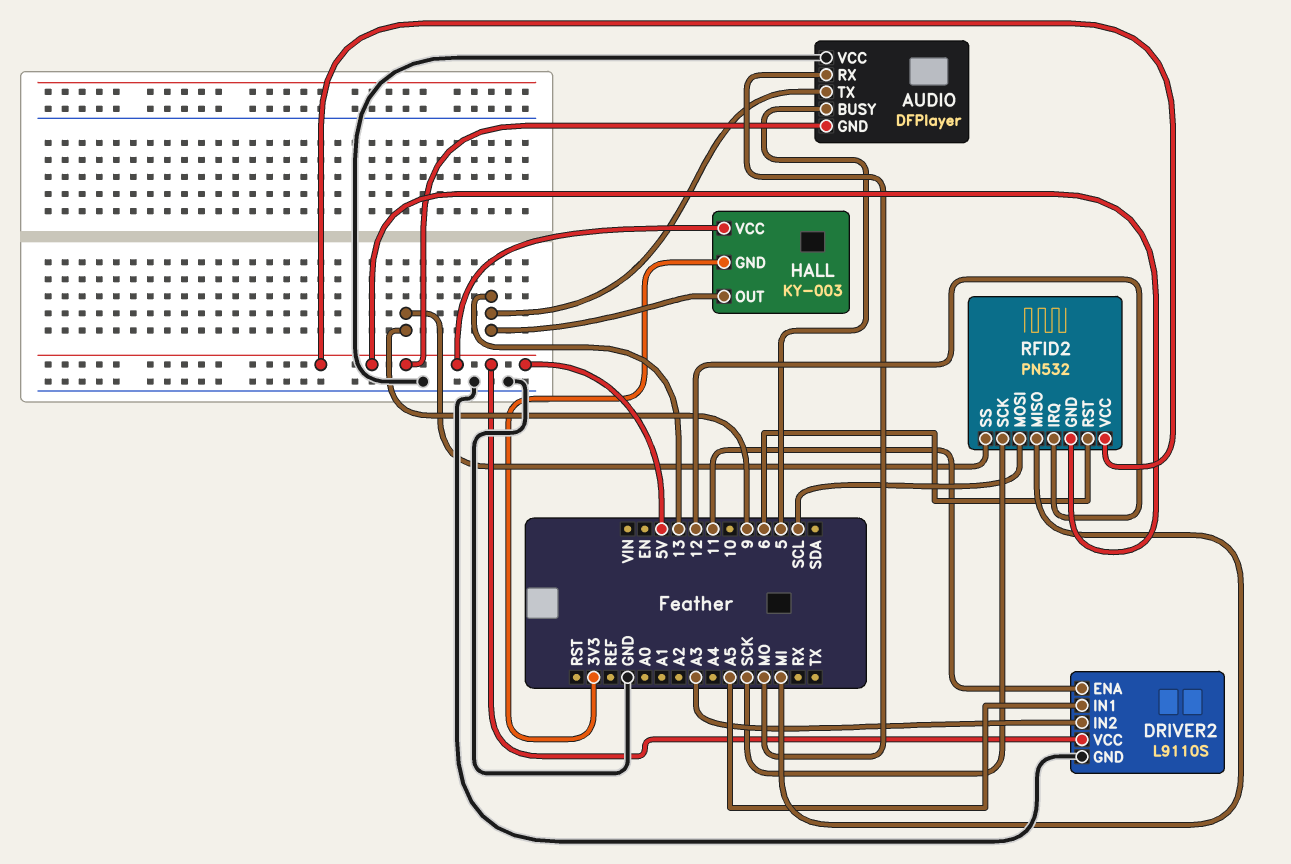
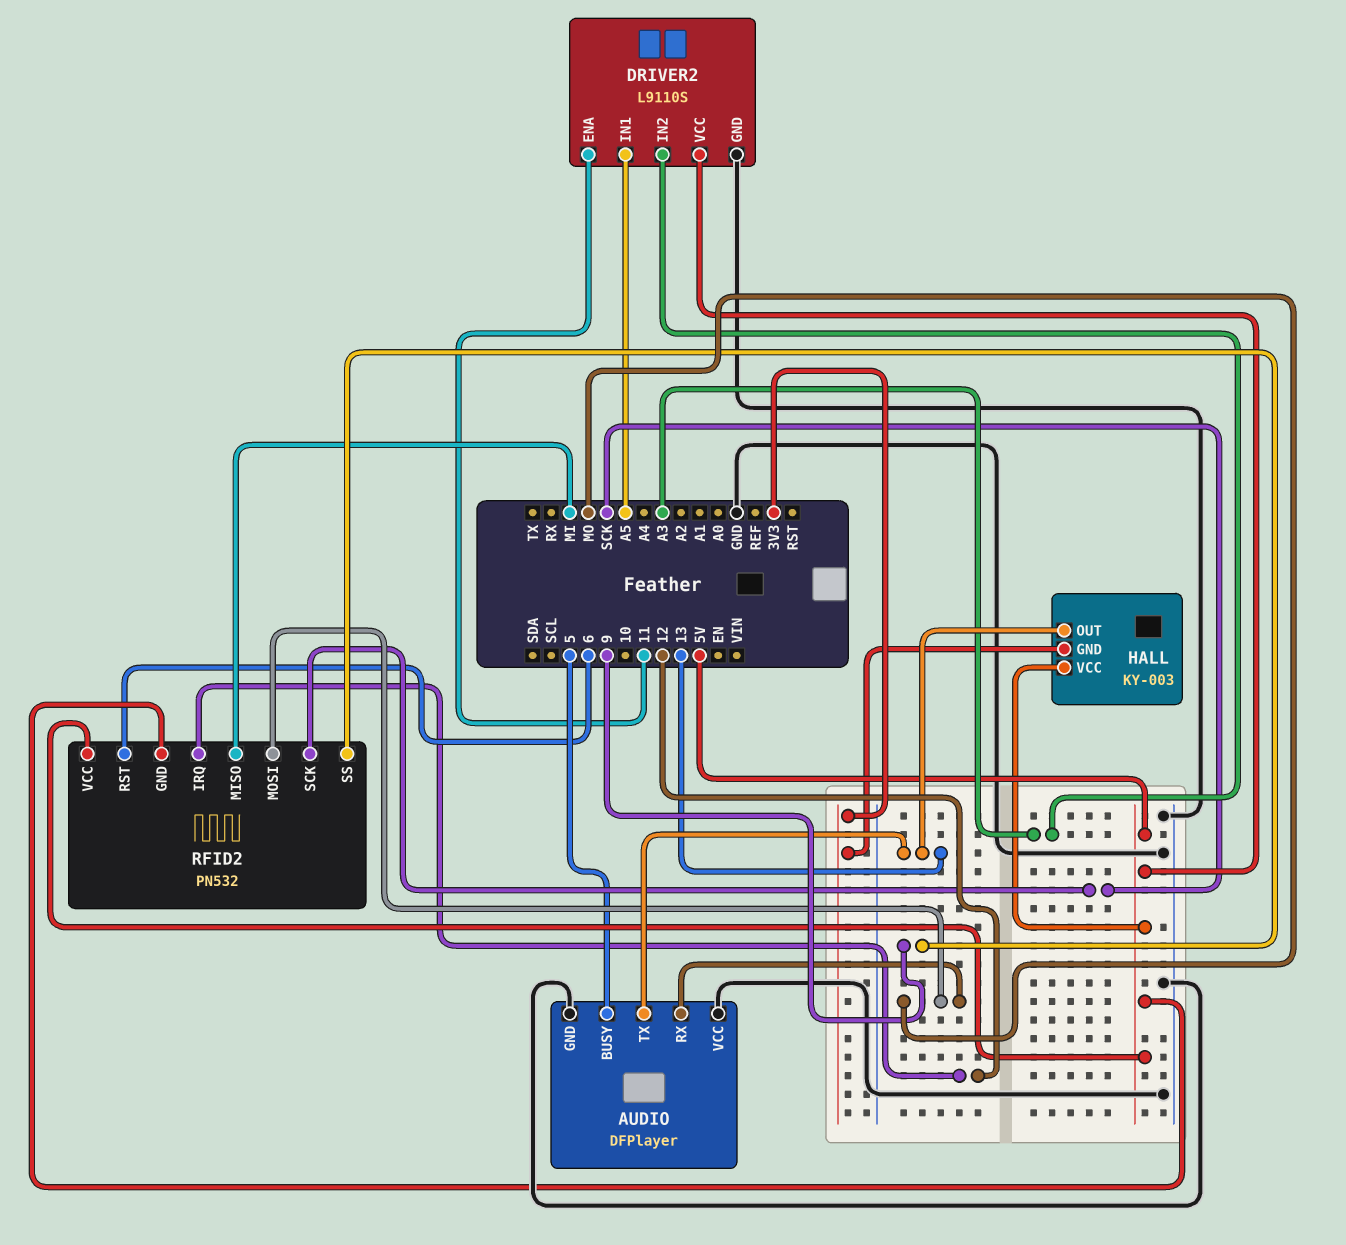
AUDIO pin GND: 5V -> GND
RFID2 pin MOSI: SCL -> MO

